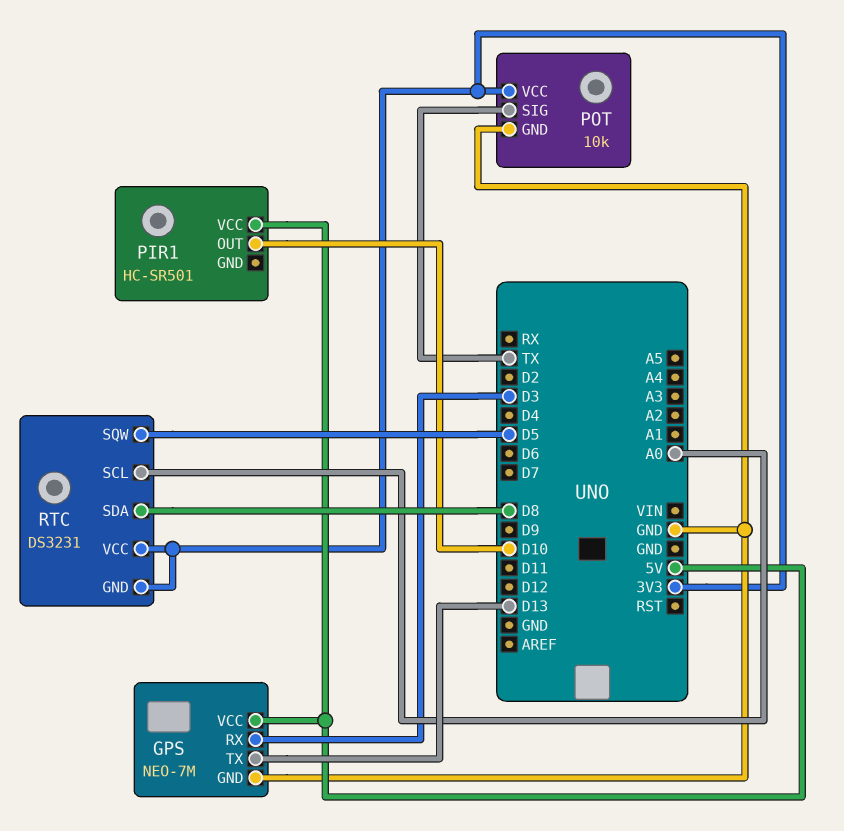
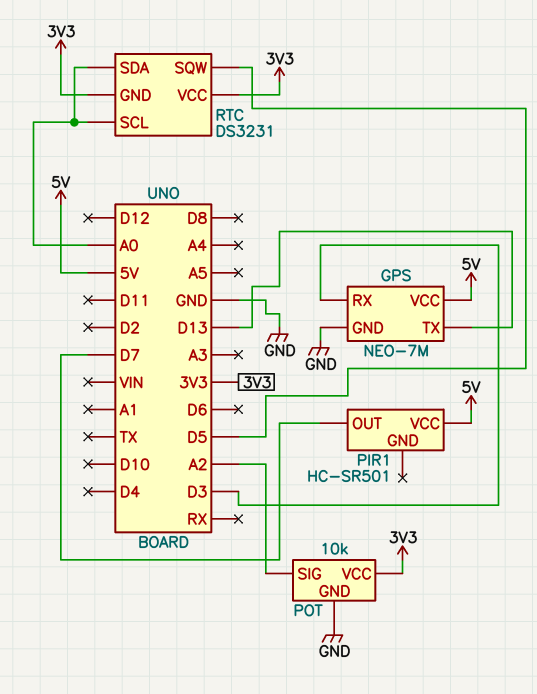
PIR1 pin OUT: D10 -> D7
POT pin SIG: TX -> A2
RTC pin SDA: D8 -> A0

